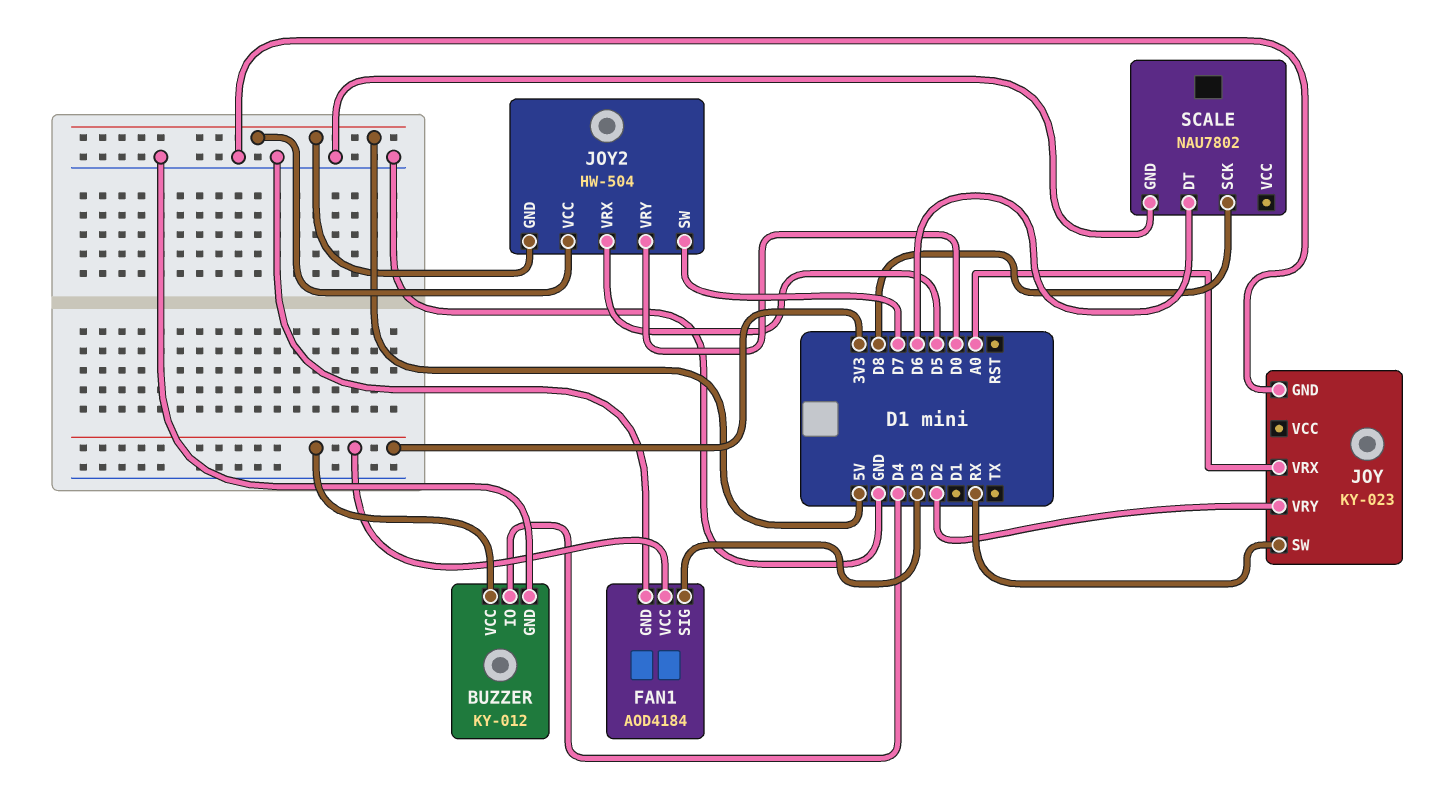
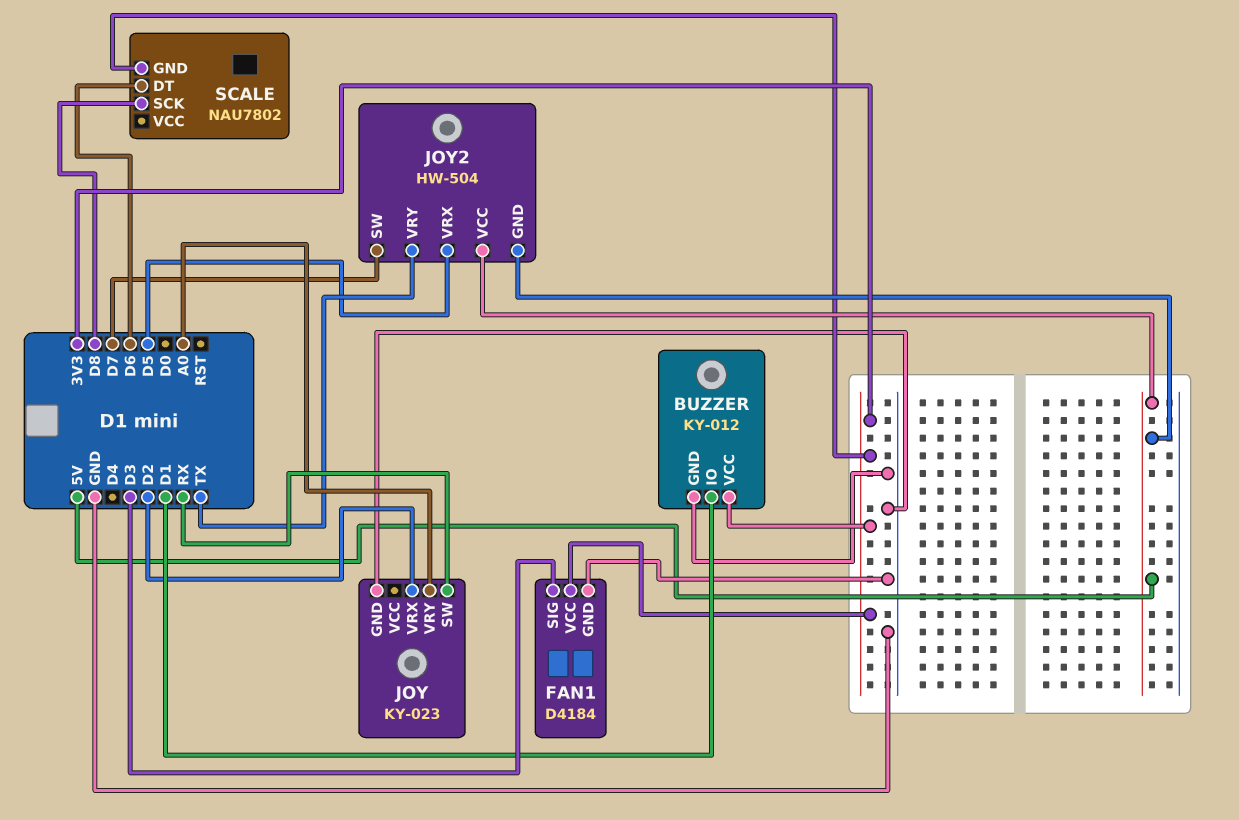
BUZZER pin IO: D4 -> D1
FAN1: AOD4184 -> D4184
JOY pin VRX: A0 -> D2
JOY pin VRY: D2 -> A0
JOY2 pin VRY: D0 -> TX
SCALE pin GND: GND -> 3V3

